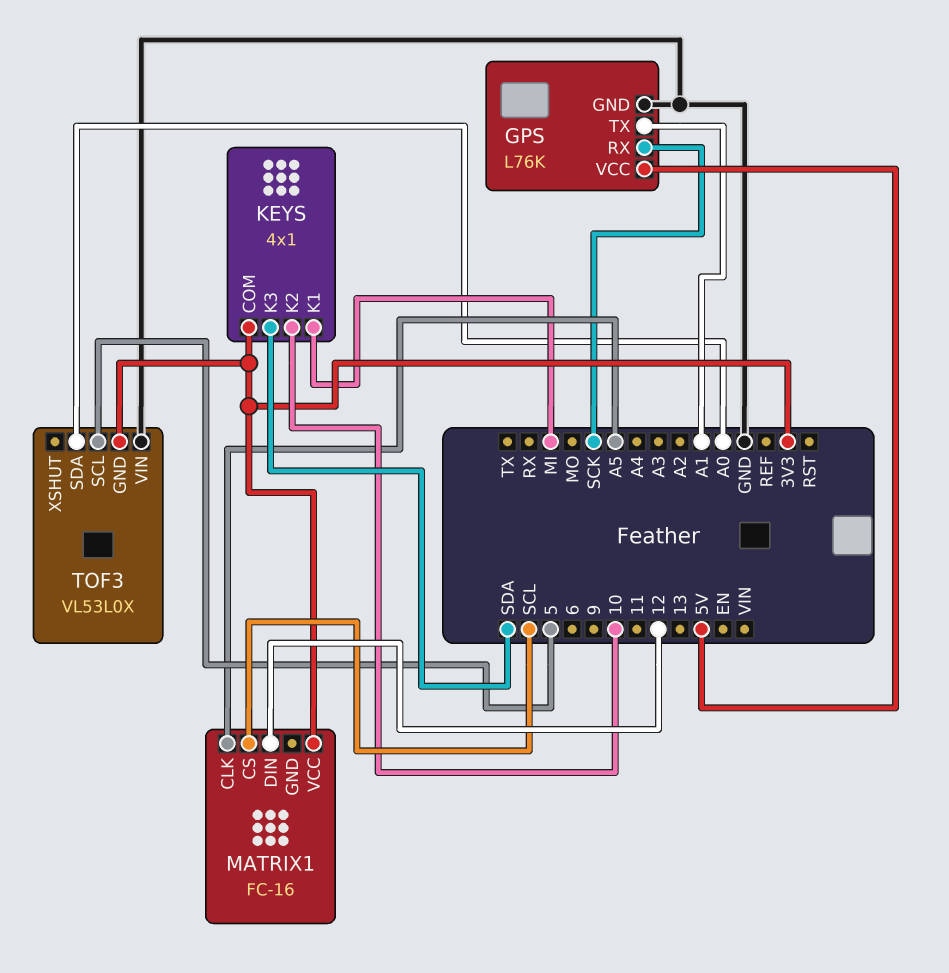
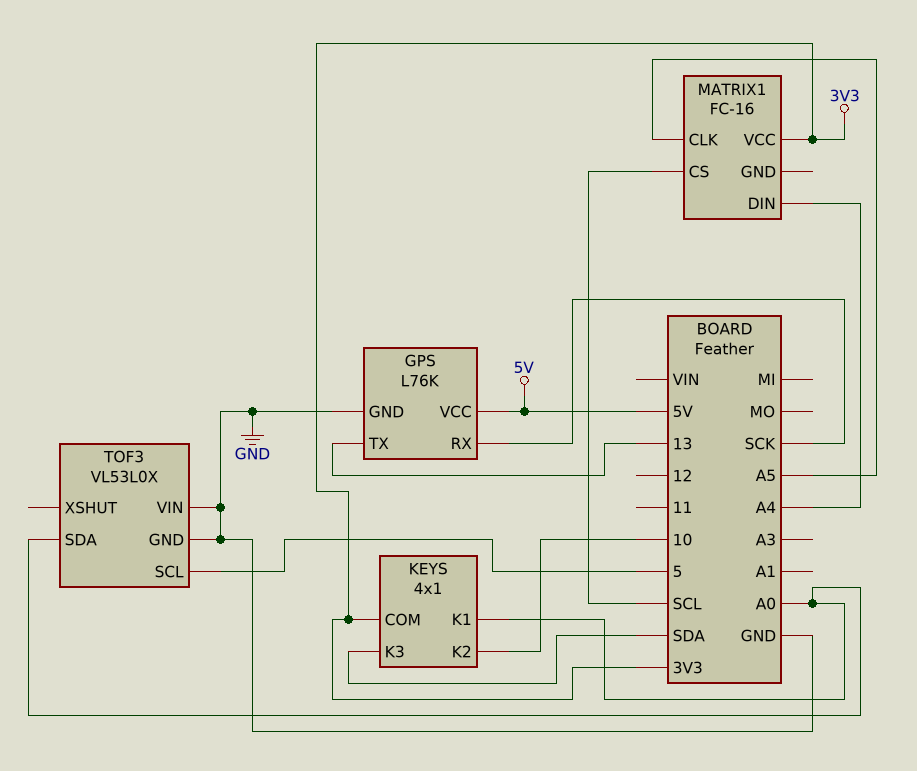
GPS pin TX: A1 -> 13
KEYS pin K1: MI -> A0
MATRIX1 pin DIN: 12 -> A4
TOF3 pin GND: 3V3 -> GND

